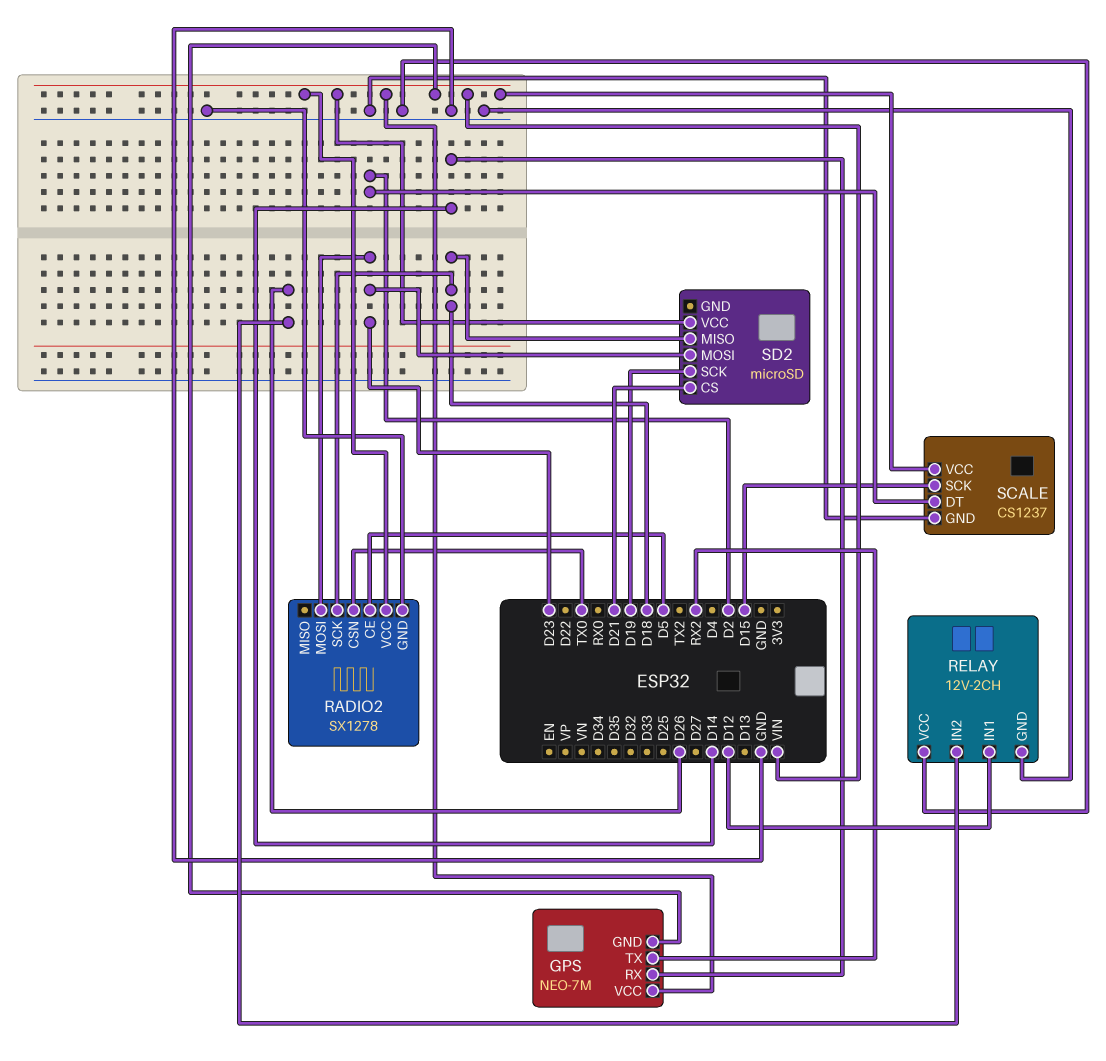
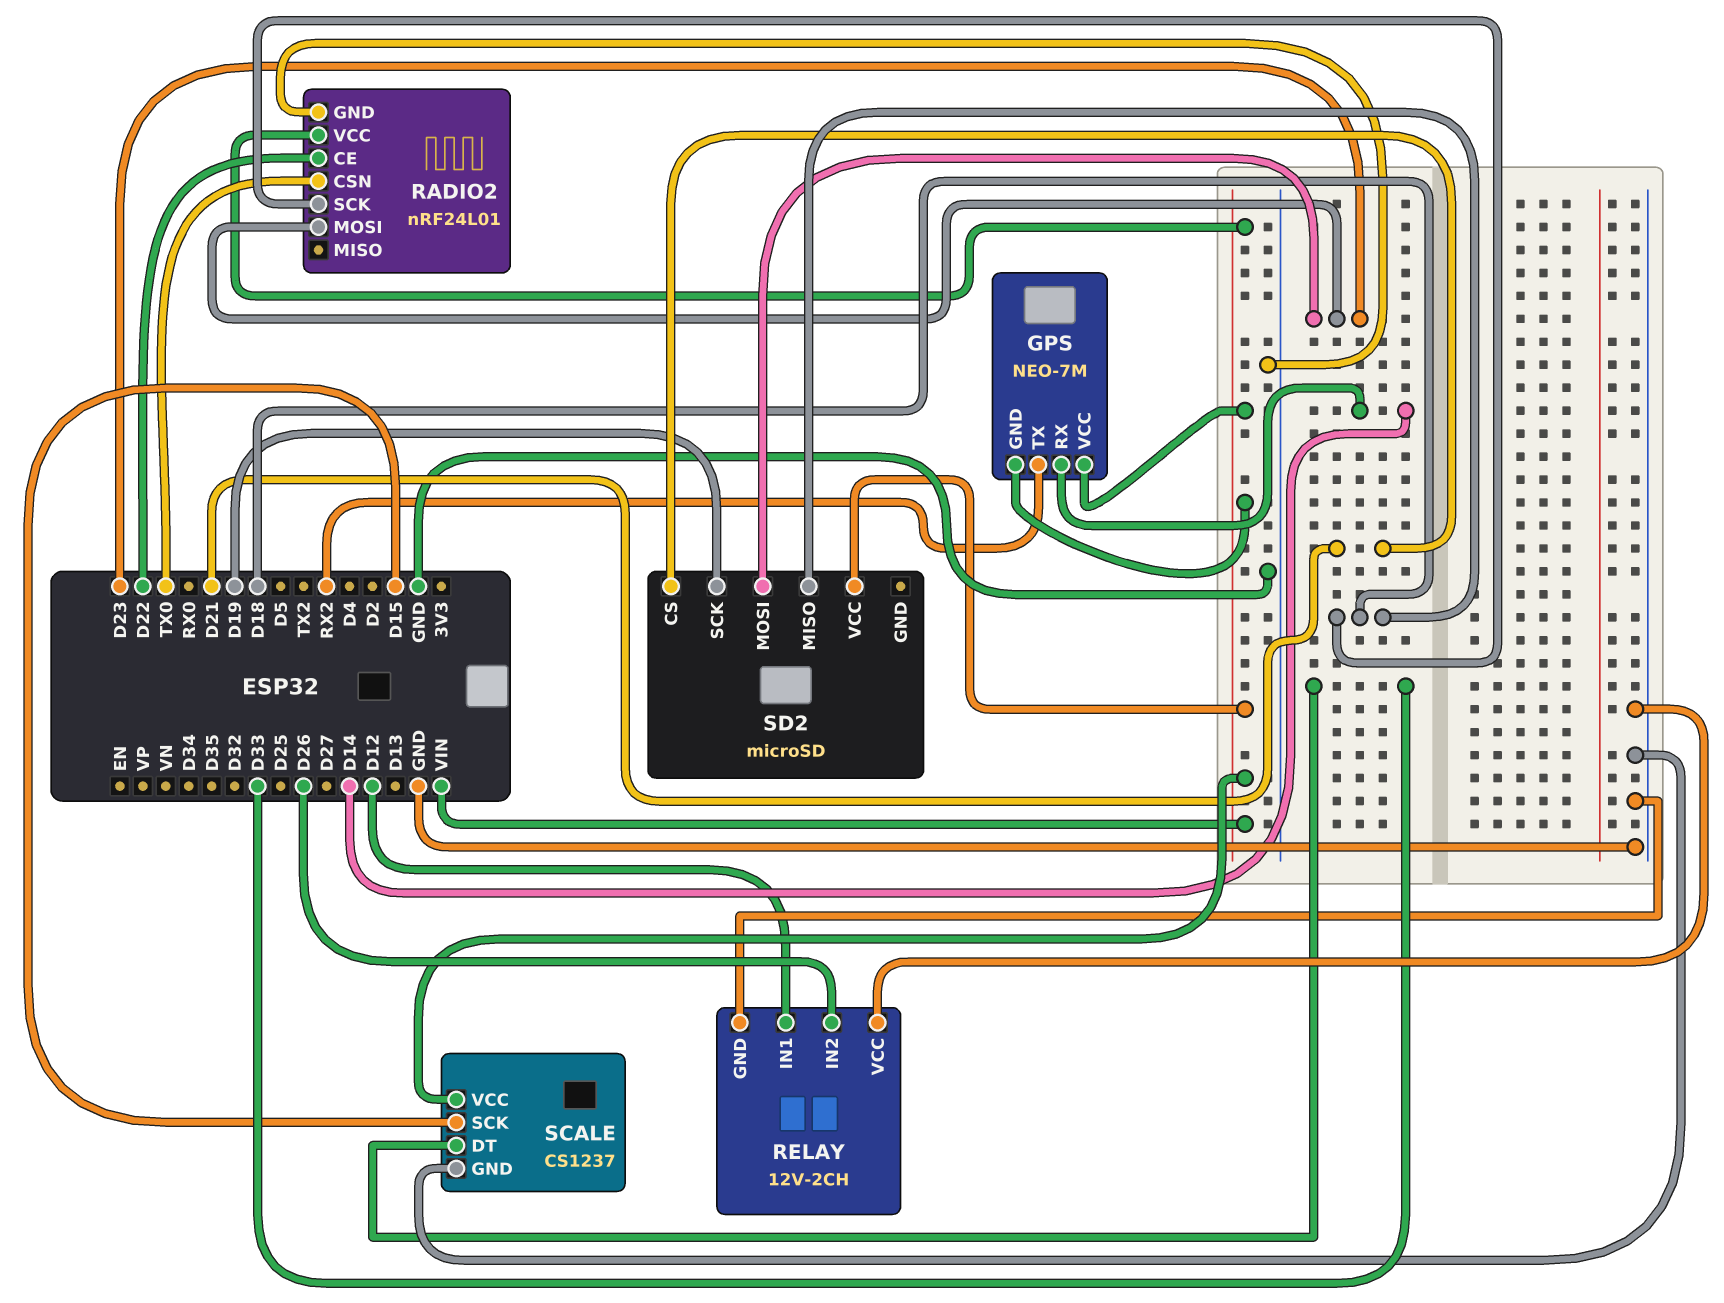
RADIO2: SX1278 -> nRF24L01
RADIO2 pin CE: D5 -> D22
SCALE pin DT: D2 -> D33

